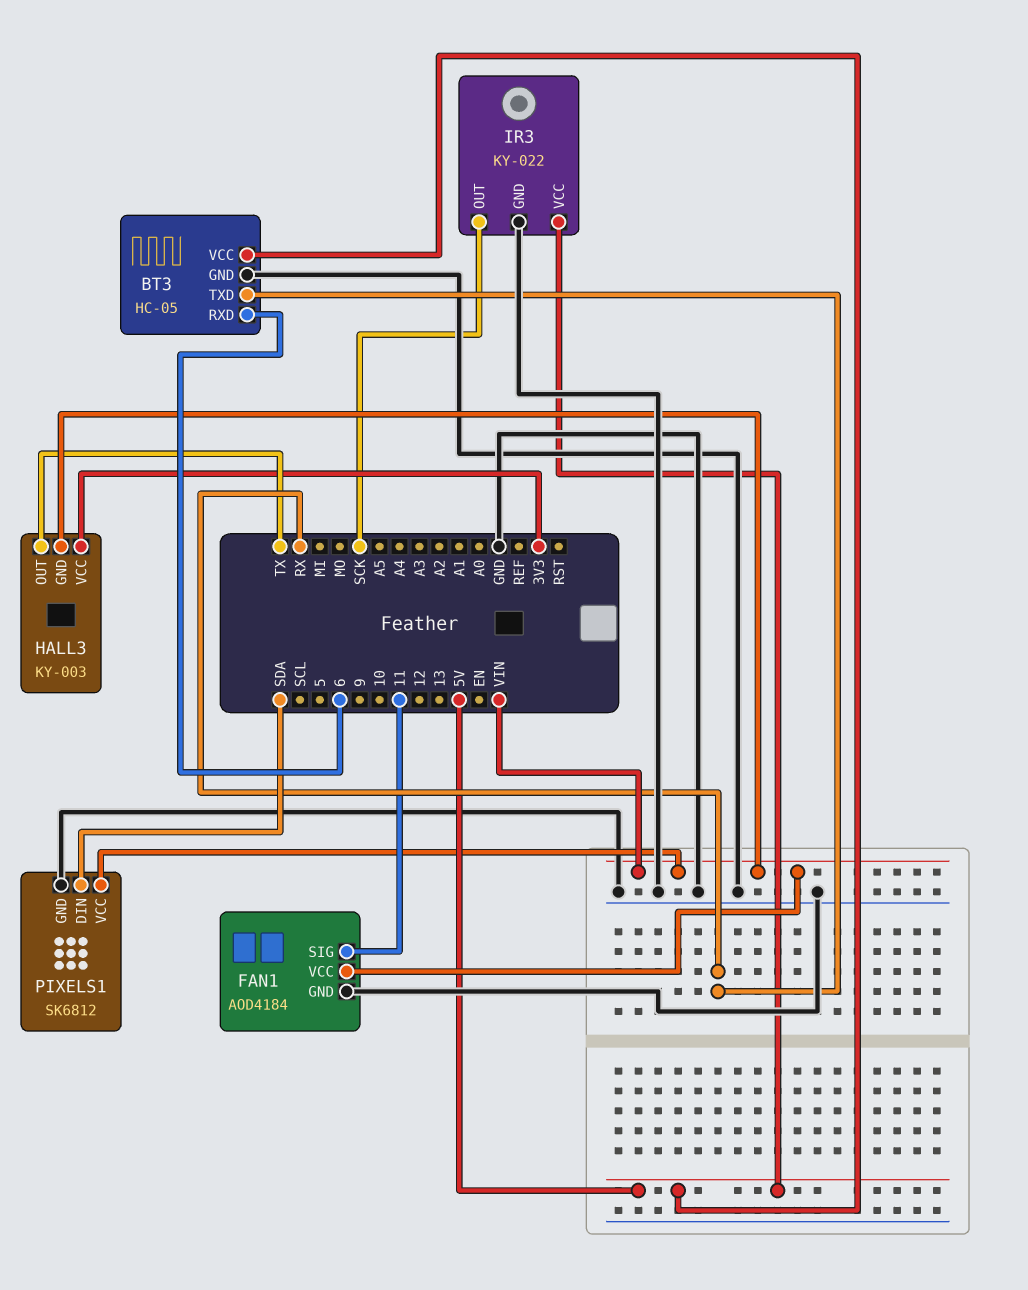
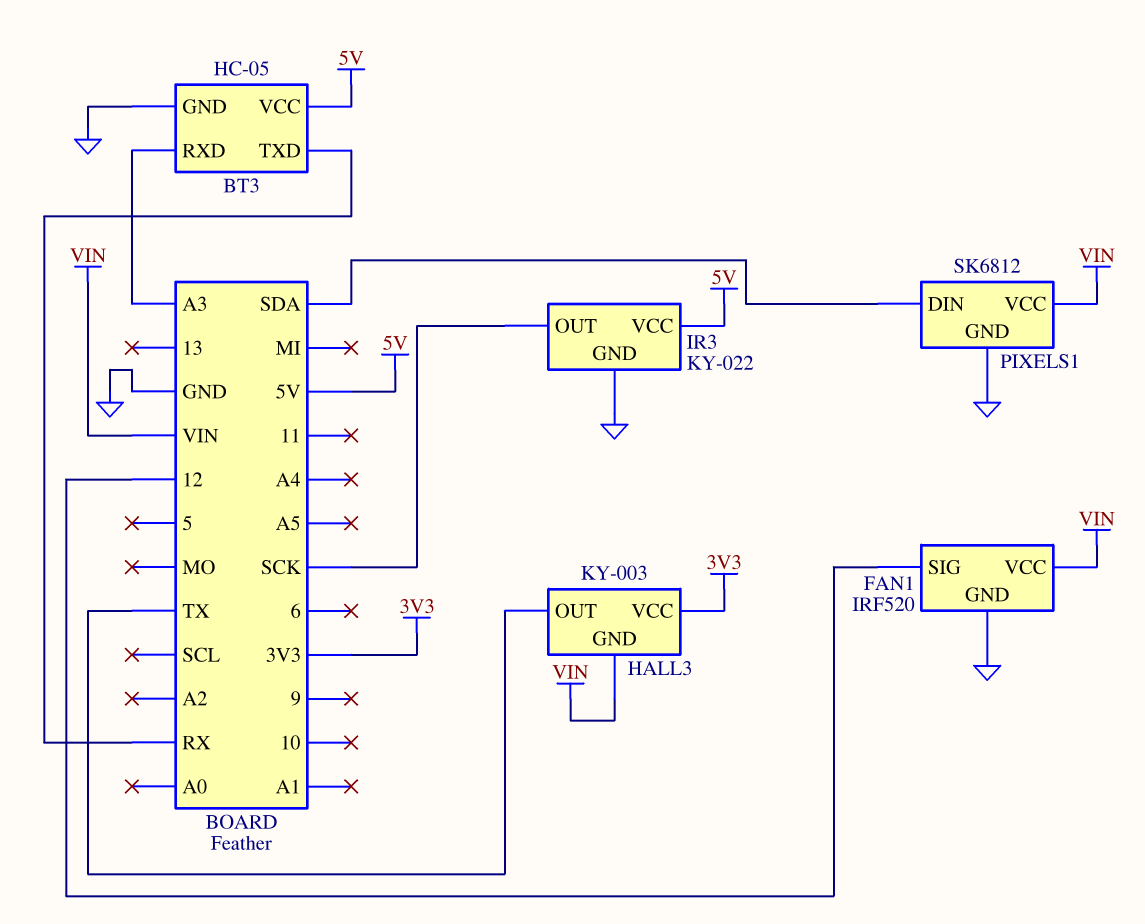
BT3 pin RXD: 6 -> A3
FAN1: AOD4184 -> IRF520
FAN1 pin SIG: 11 -> 12

